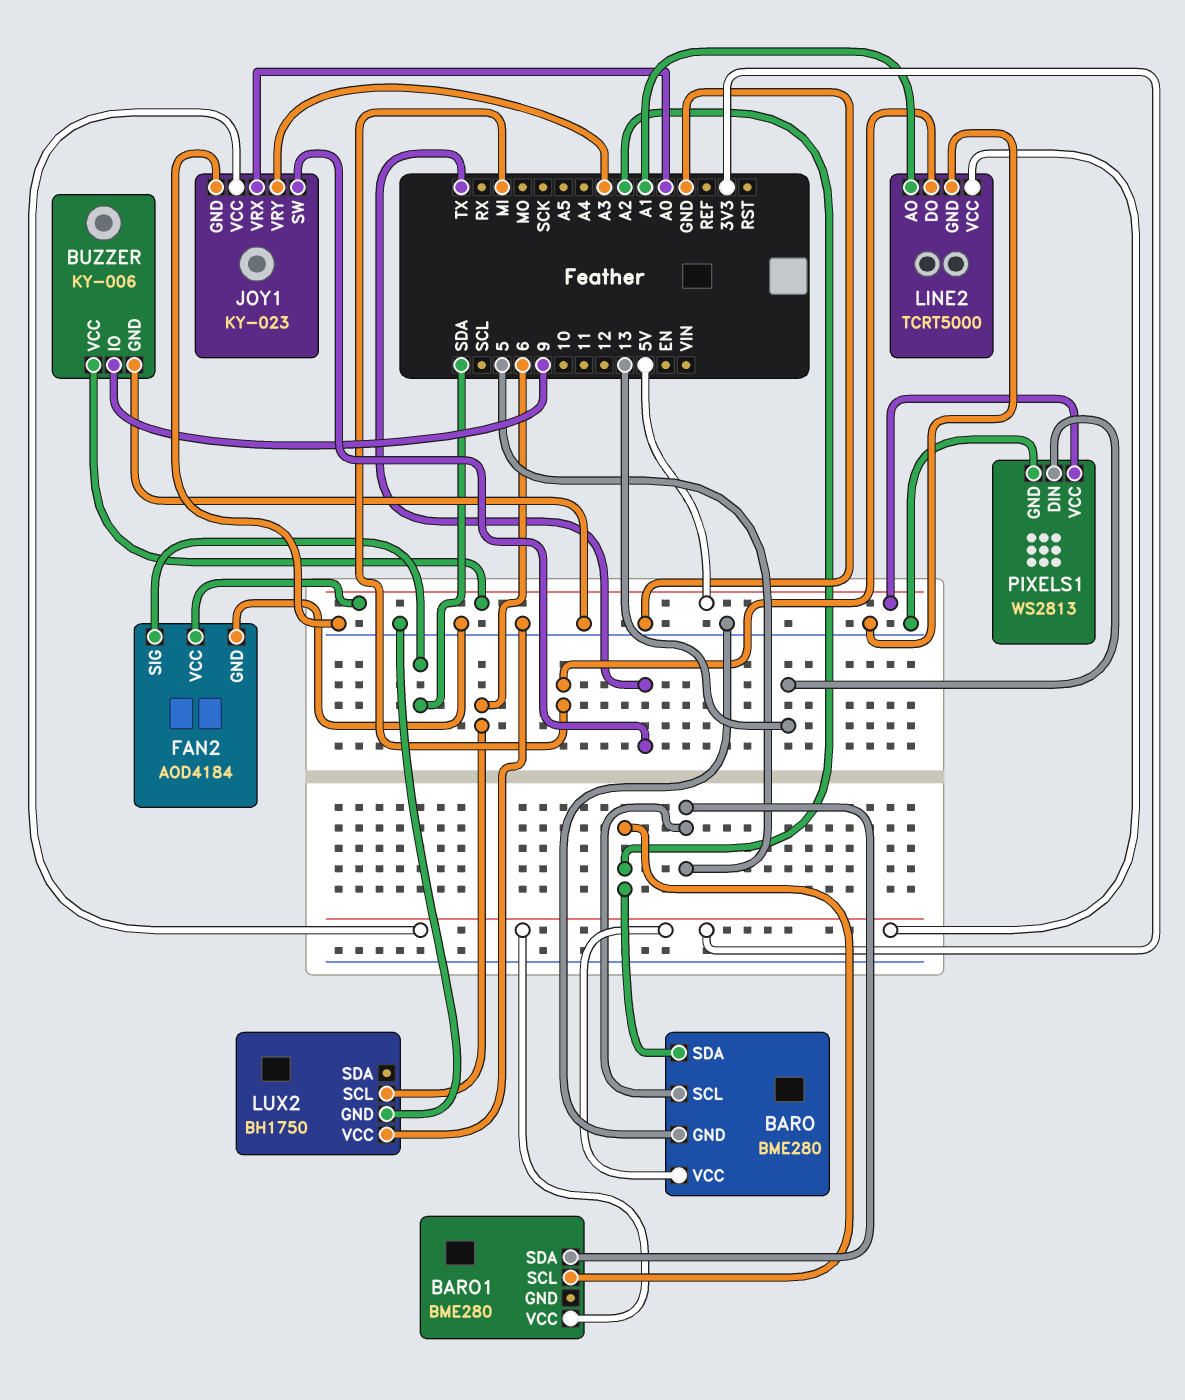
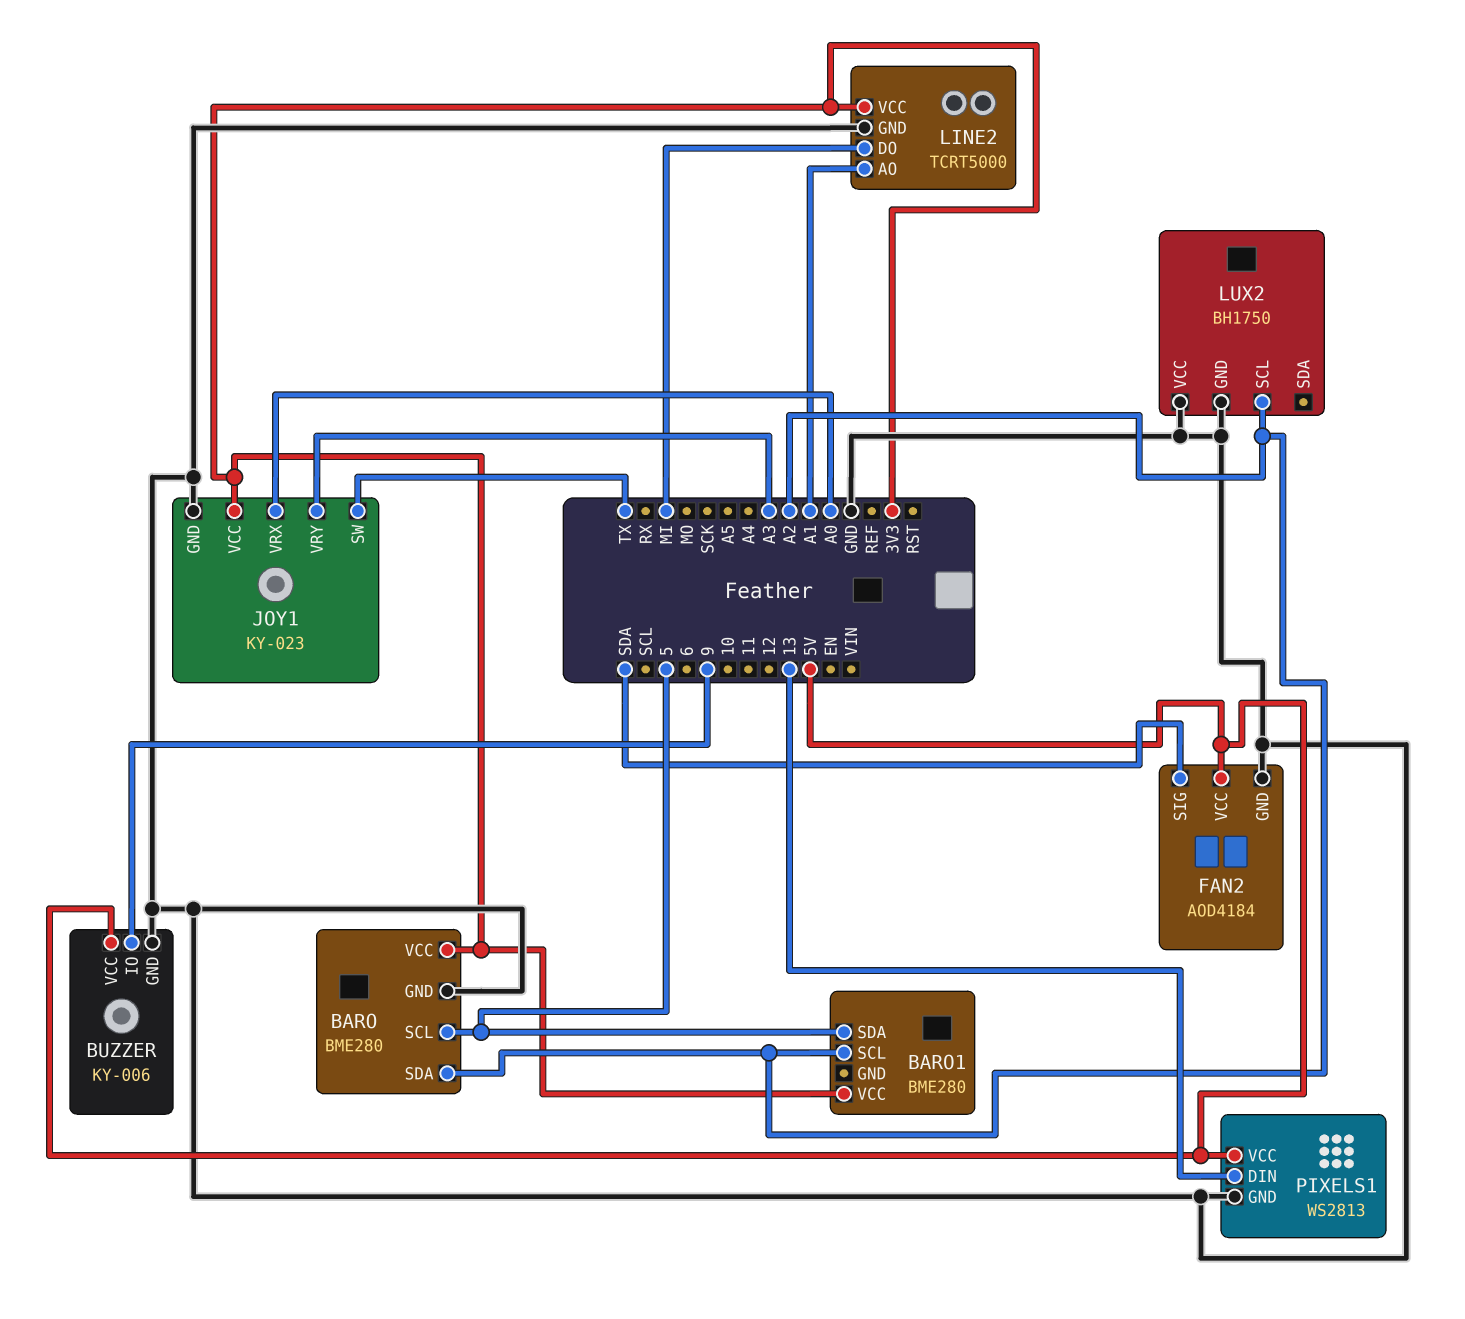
LUX2 pin SCL: 6 -> A2

